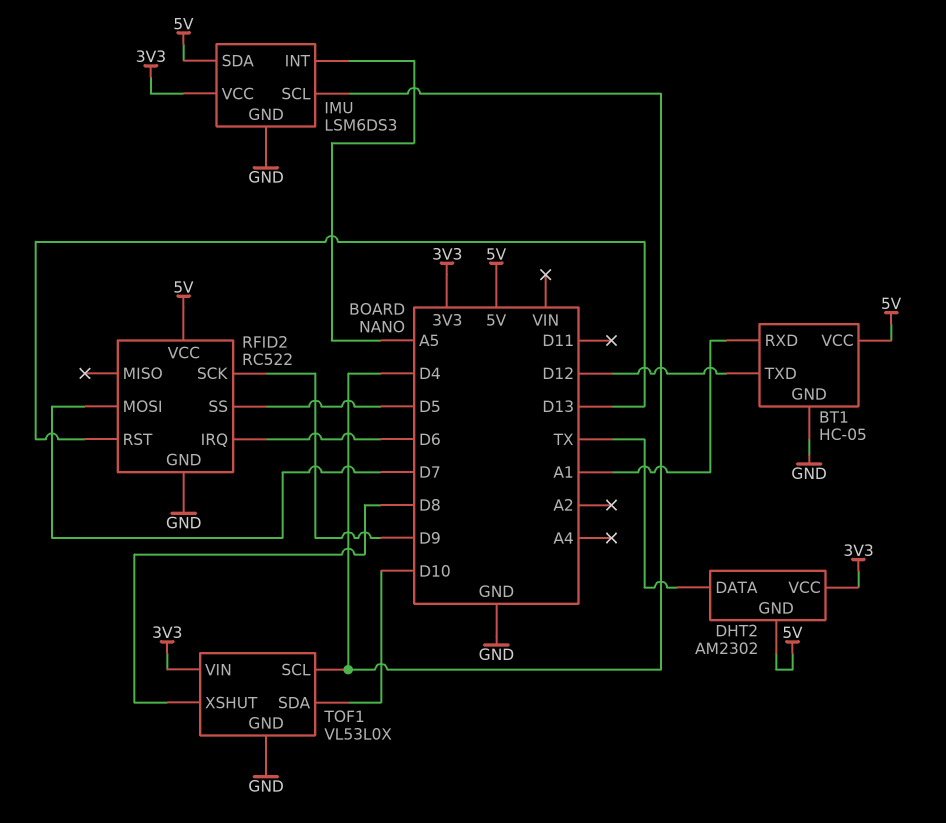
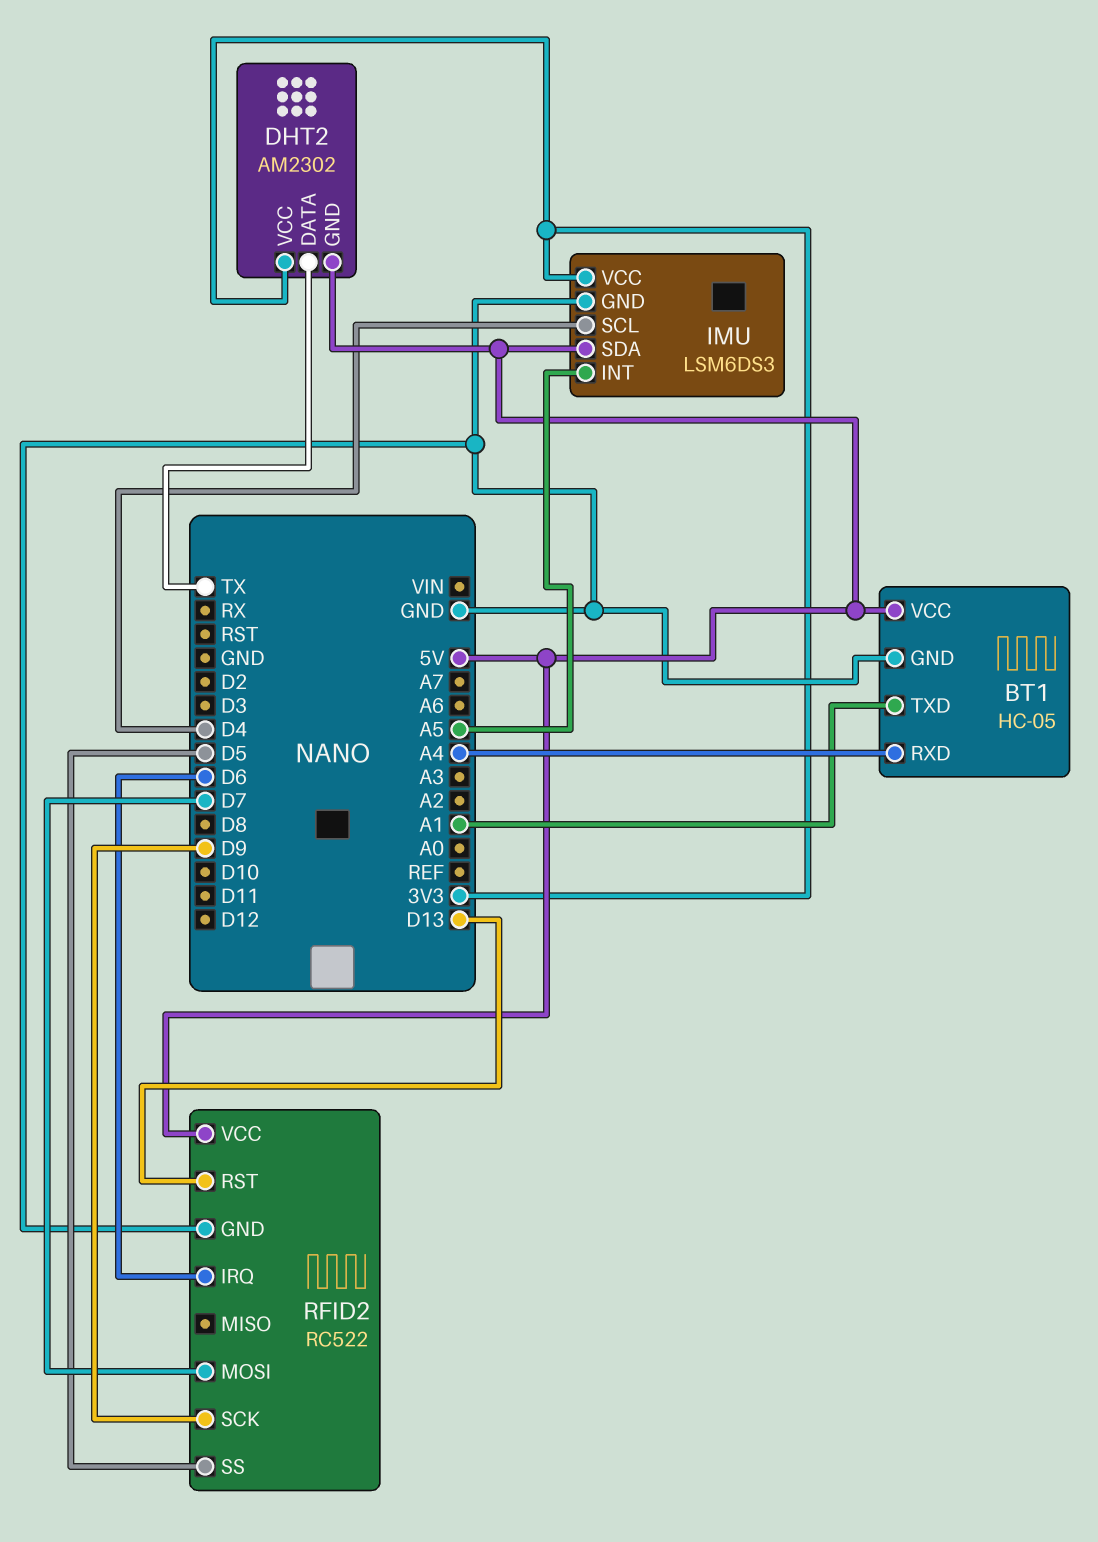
BT1 pin RXD: A1 -> A4
BT1 pin TXD: D12 -> A1
TOF1: VL53L0X -> none
TOF1 pin GND: GND -> none
TOF1 pin SCL: D4 -> none
TOF1 pin SDA: D10 -> none
TOF1 pin VIN: 3V3 -> none
TOF1 pin XSHUT: D8 -> none

